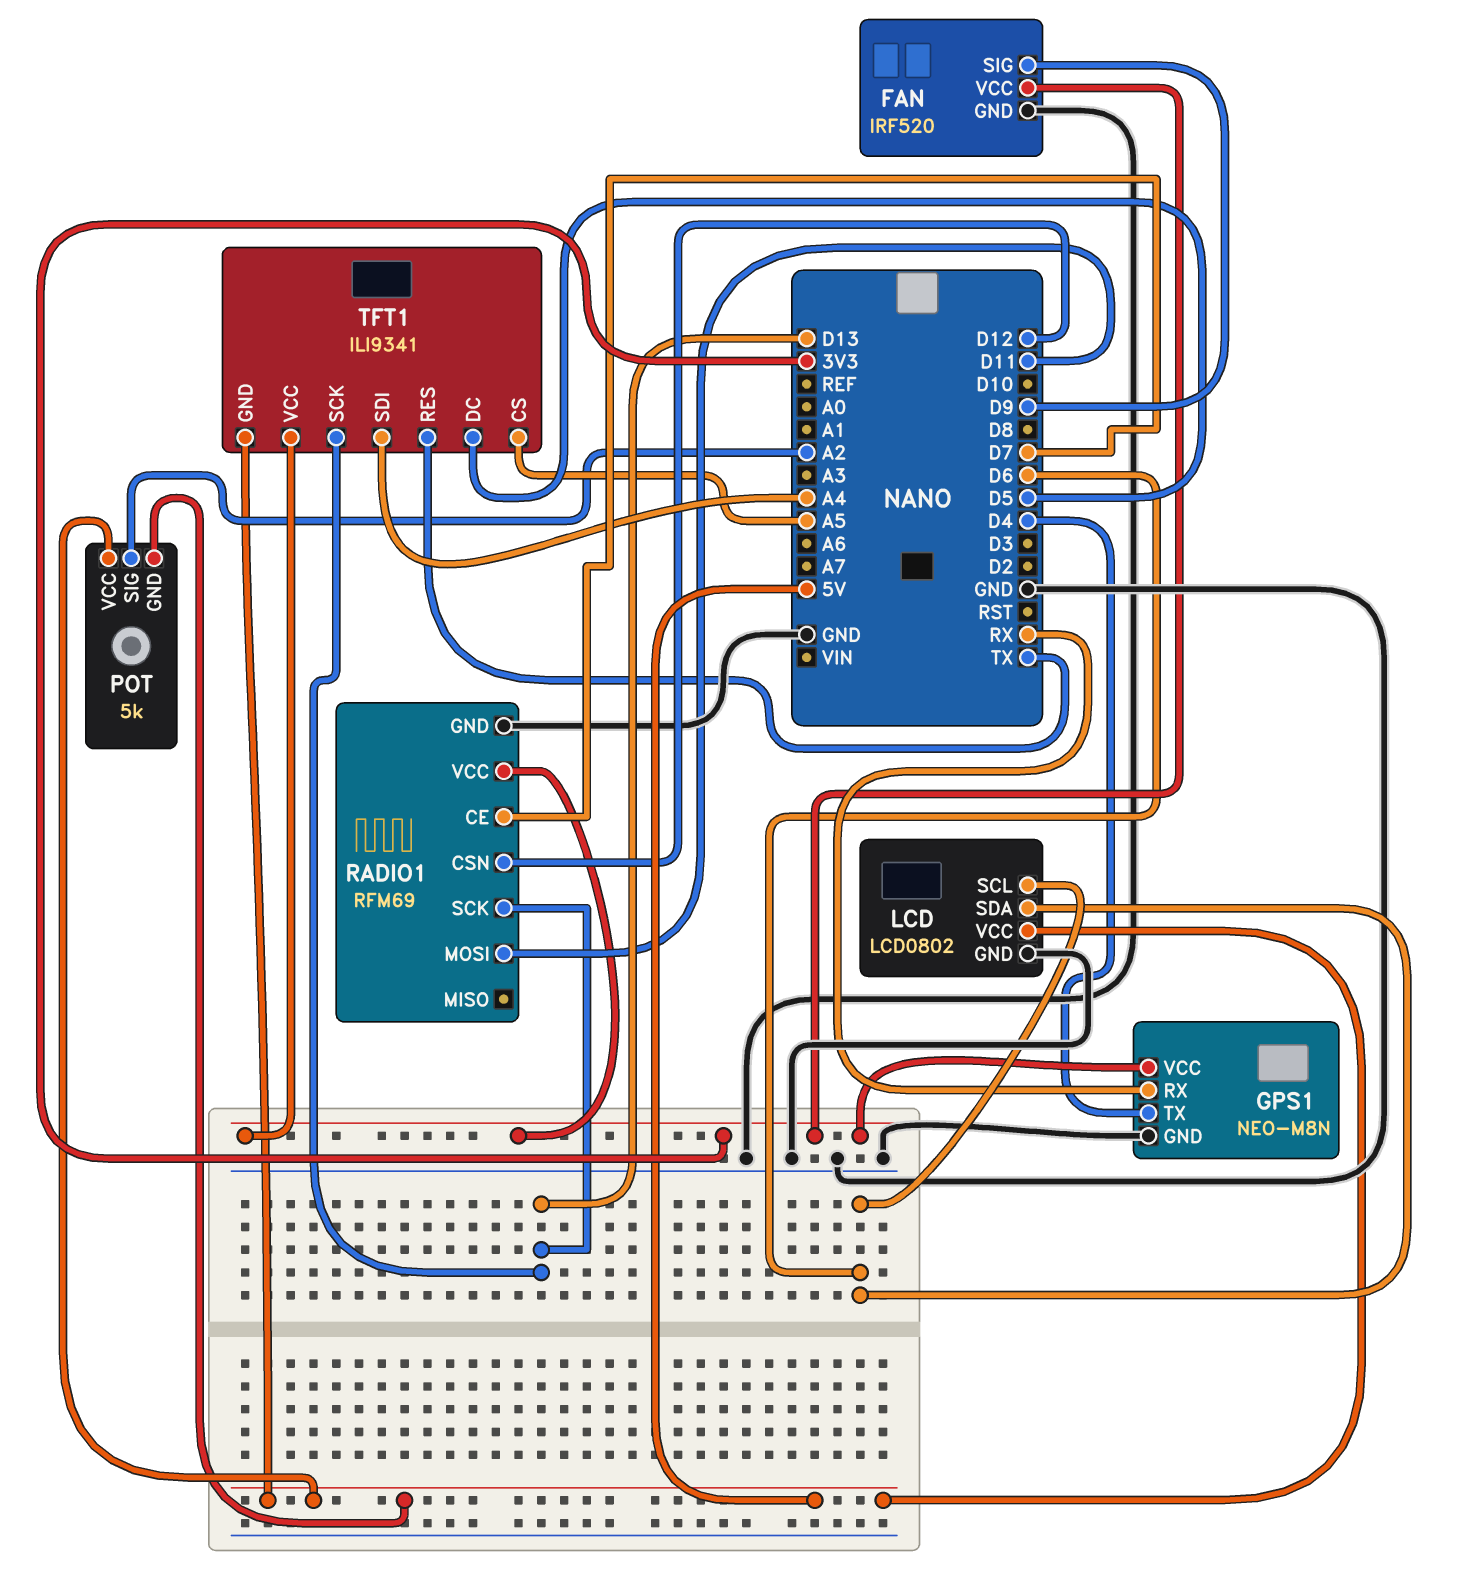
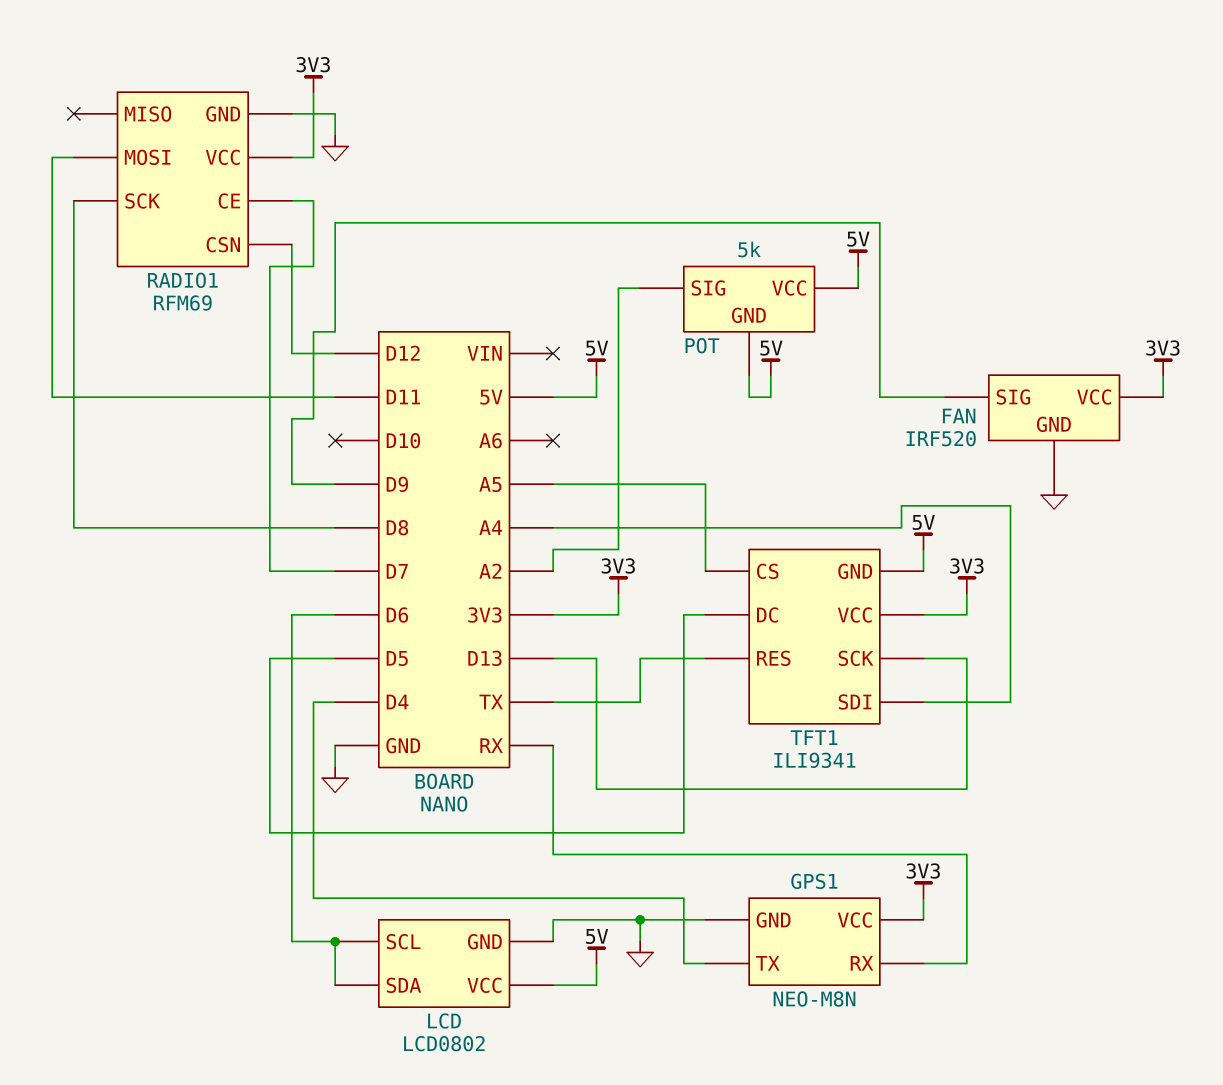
RADIO1 pin SCK: D13 -> D8

